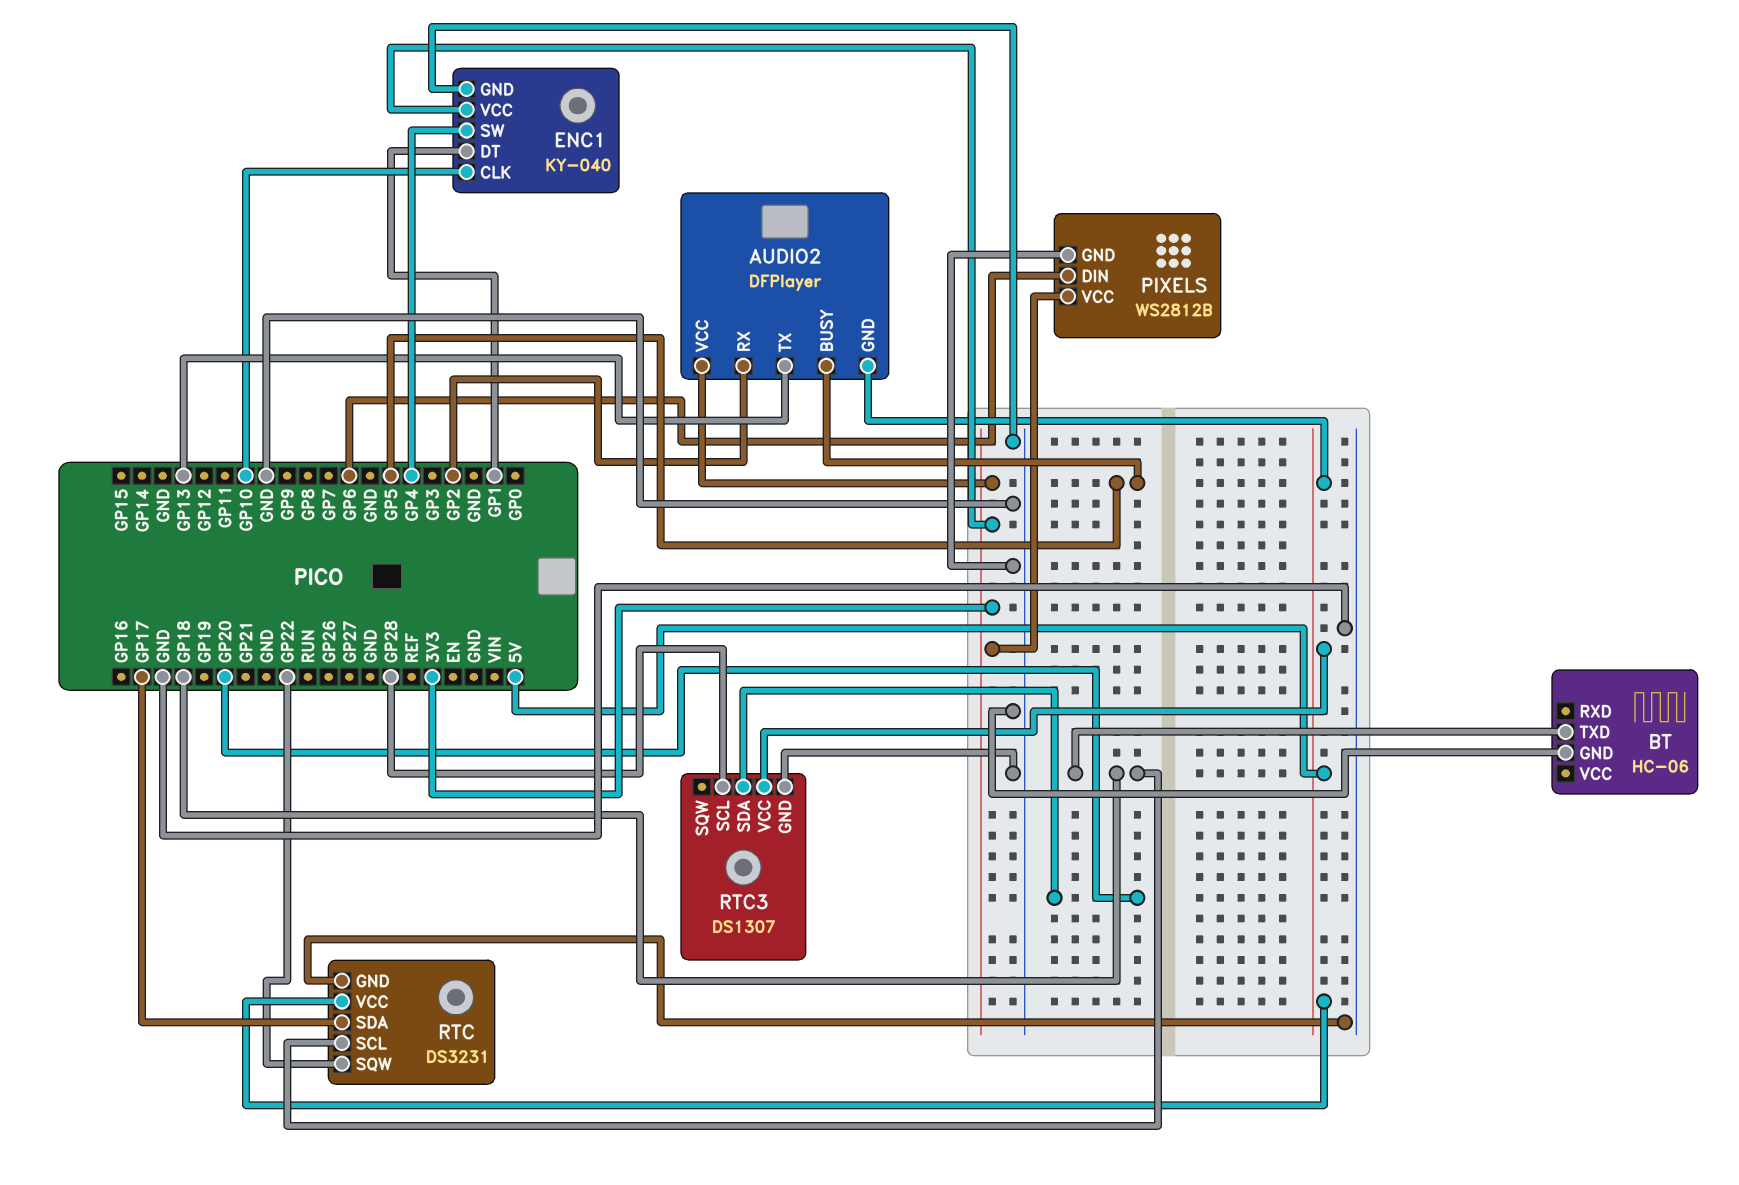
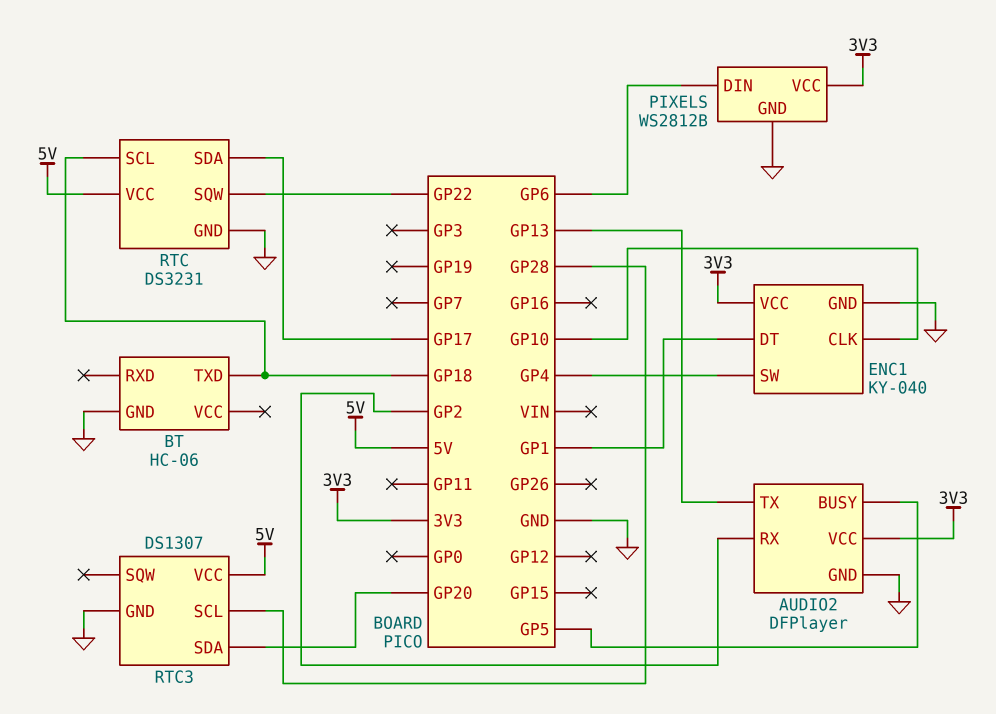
AUDIO2 pin GND: 5V -> GND

